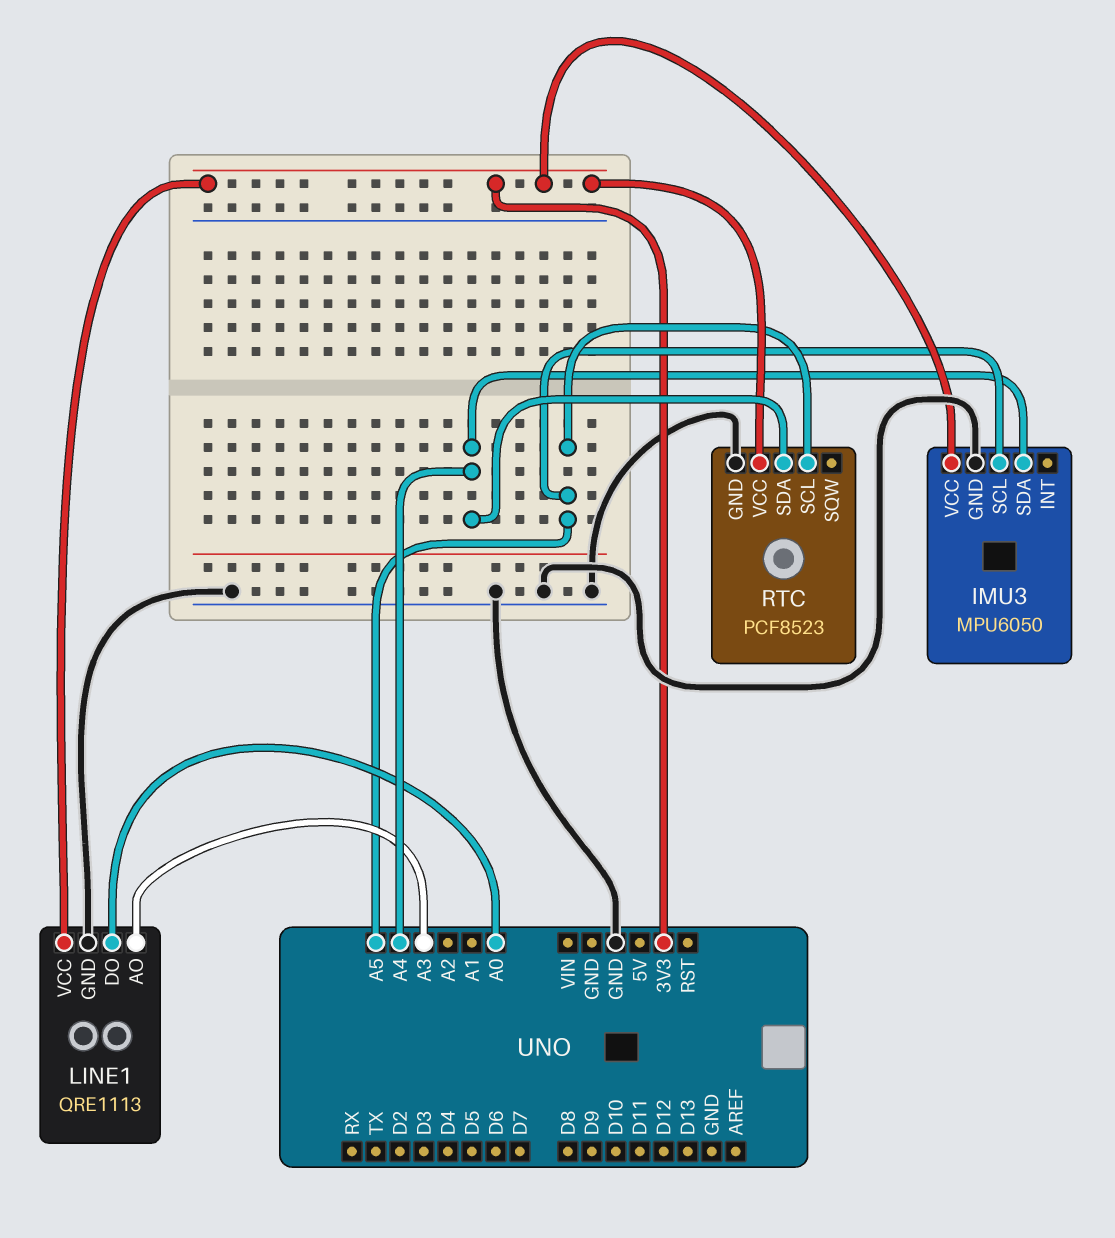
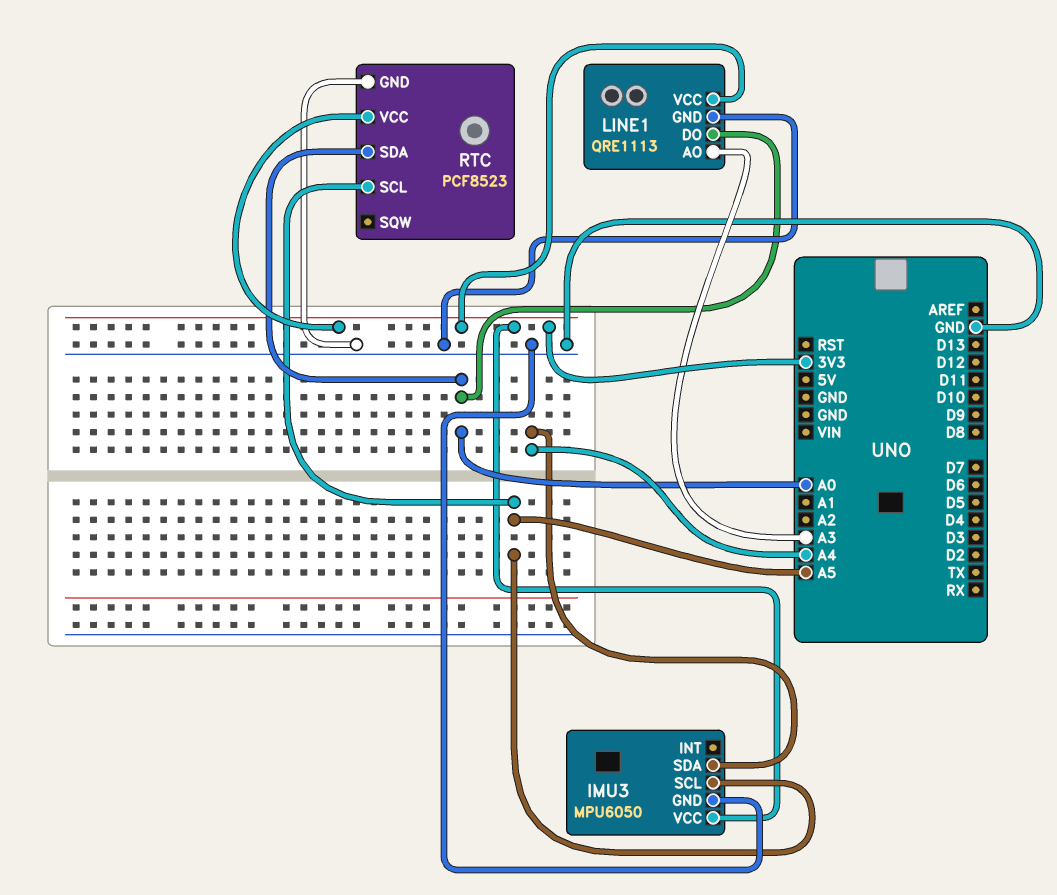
RTC pin SDA: A4 -> A0

